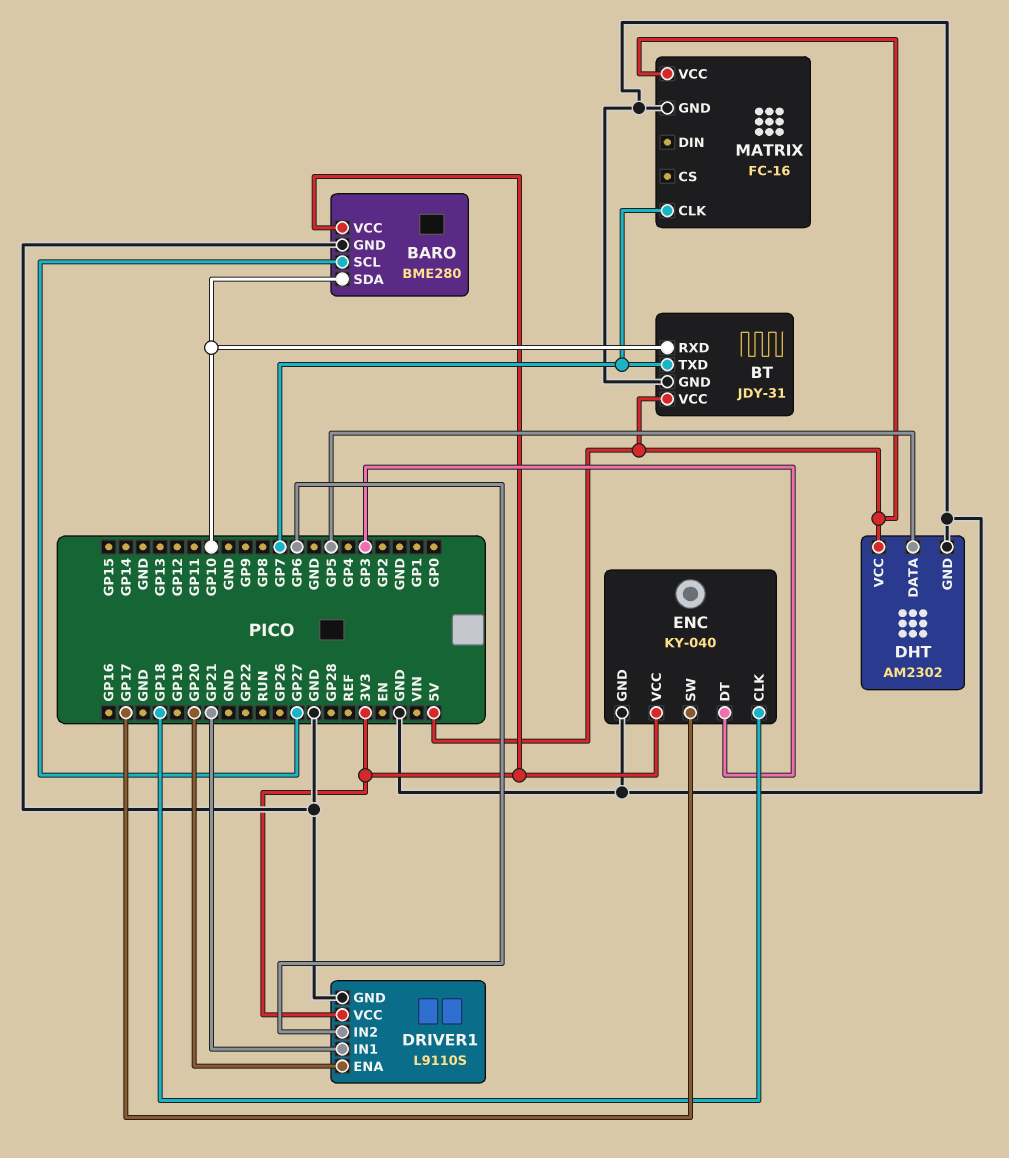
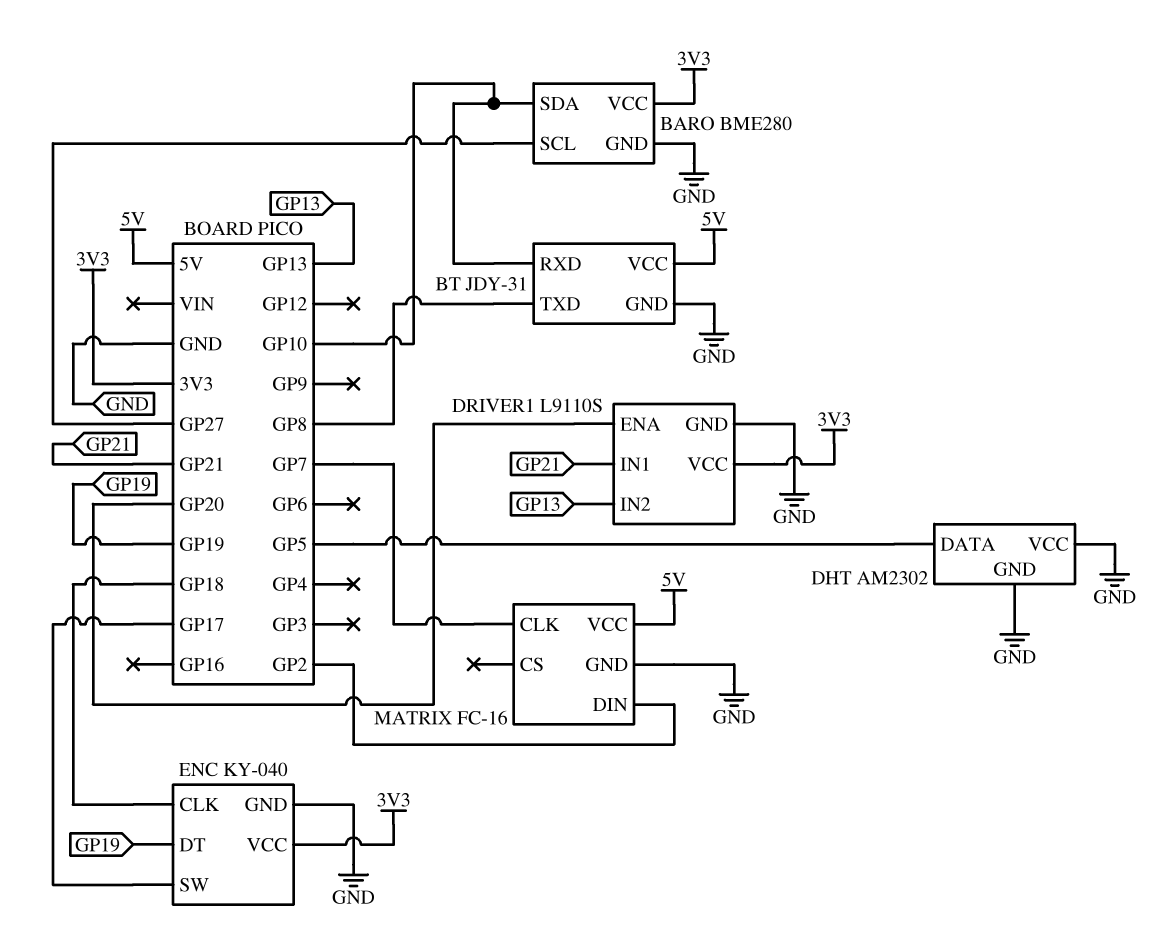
BT pin TXD: GP7 -> GP8
DHT pin VCC: 5V -> GND
DRIVER1 pin IN2: GP6 -> GP13
ENC pin DT: GP3 -> GP19
MATRIX pin DIN: none -> GP2

